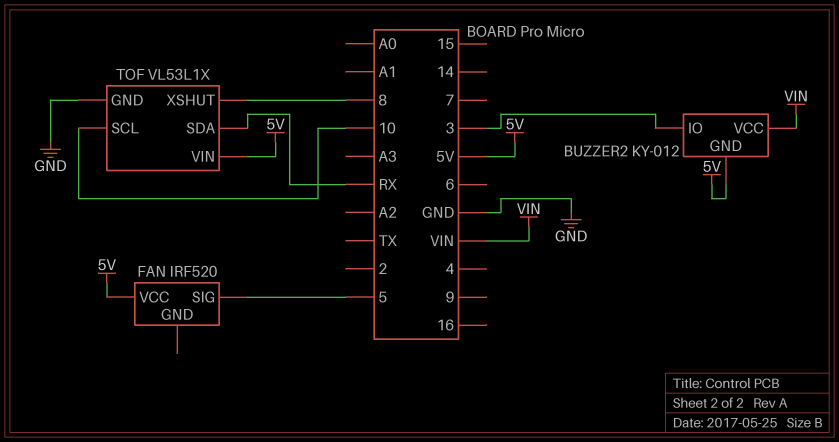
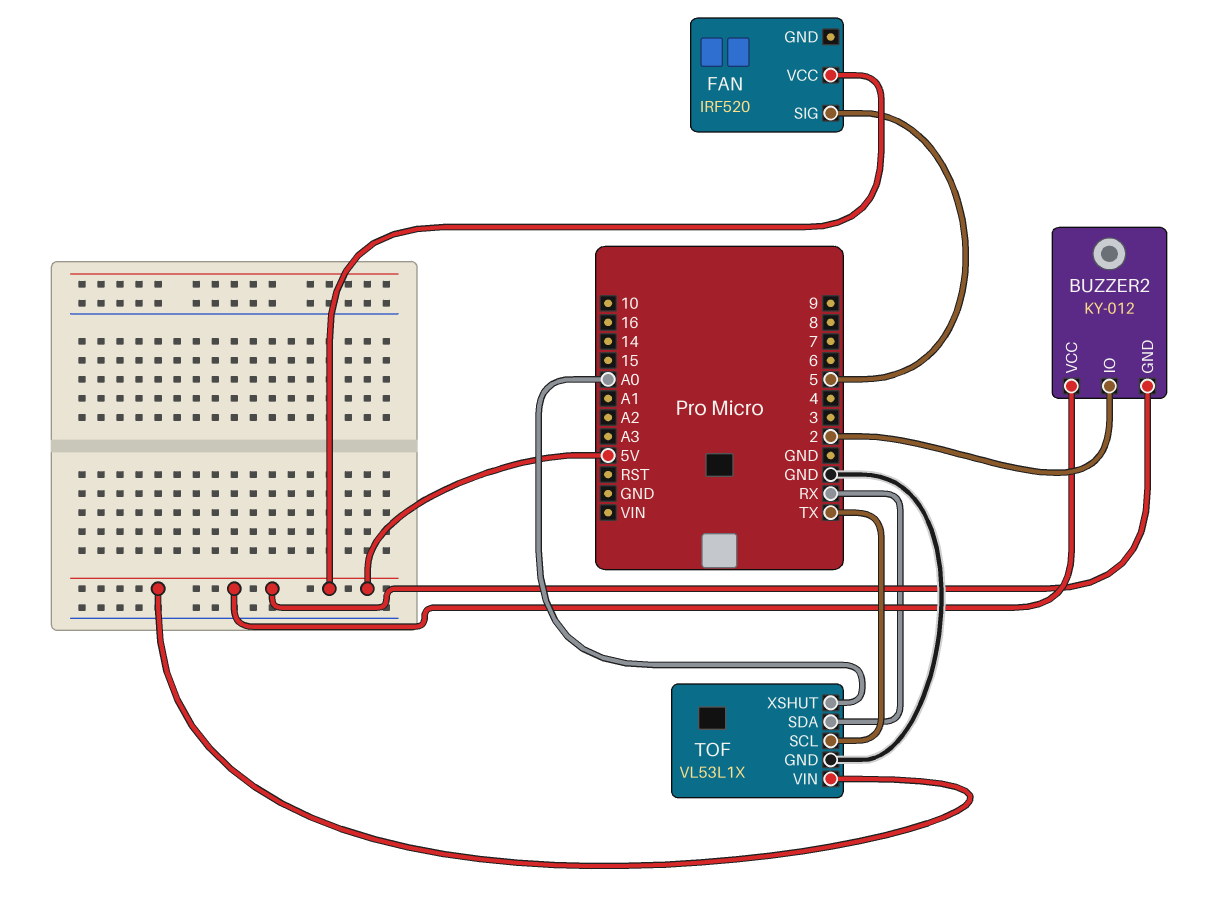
BUZZER2 pin IO: 3 -> 2
BUZZER2 pin VCC: VIN -> 5V
TOF pin SCL: 10 -> TX
TOF pin XSHUT: 8 -> A0

